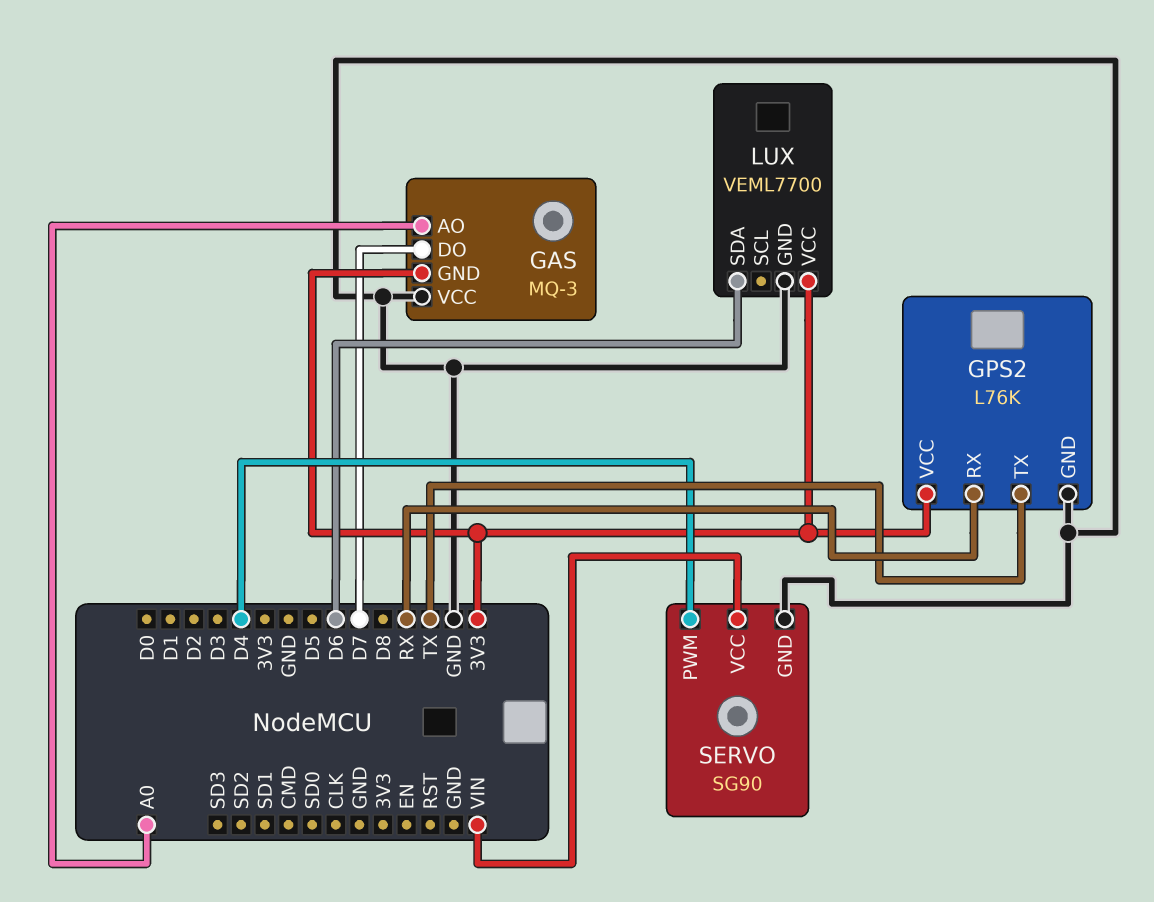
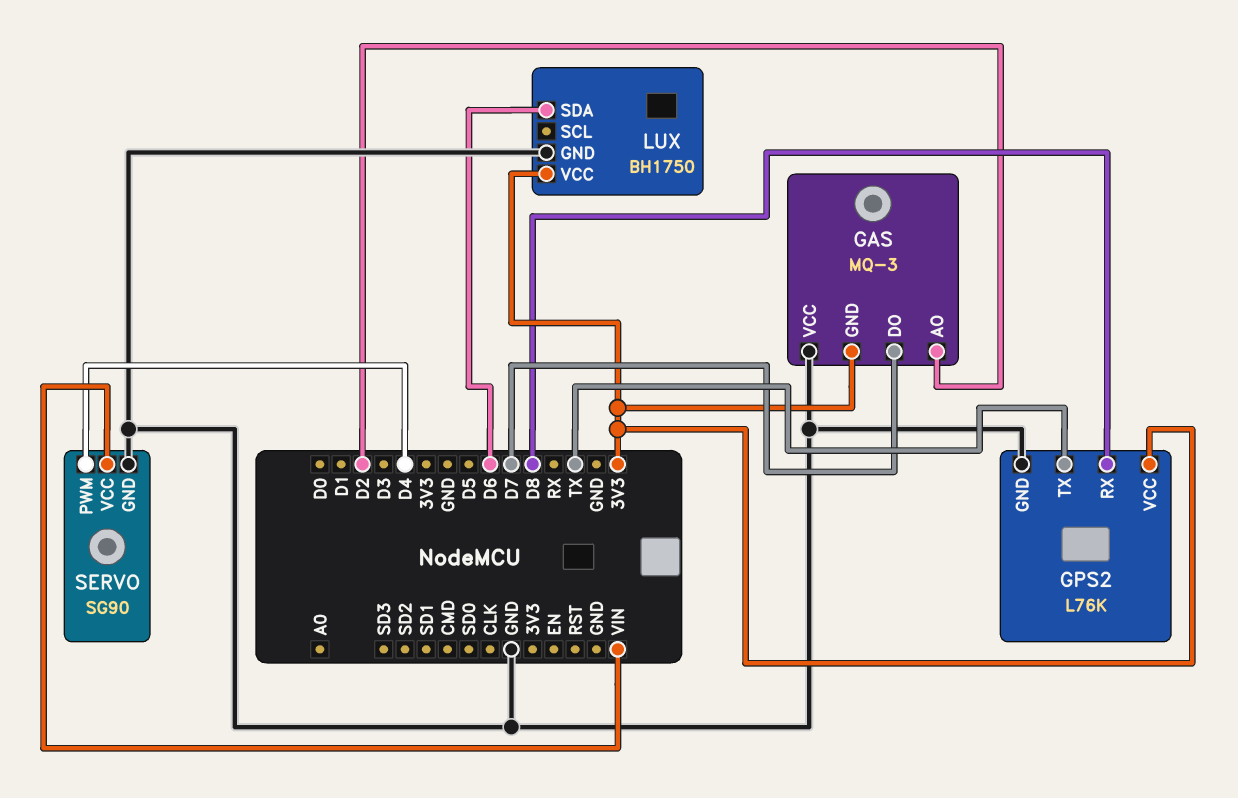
GAS pin AO: A0 -> D2
GPS2 pin RX: RX -> D8
LUX: VEML7700 -> BH1750

